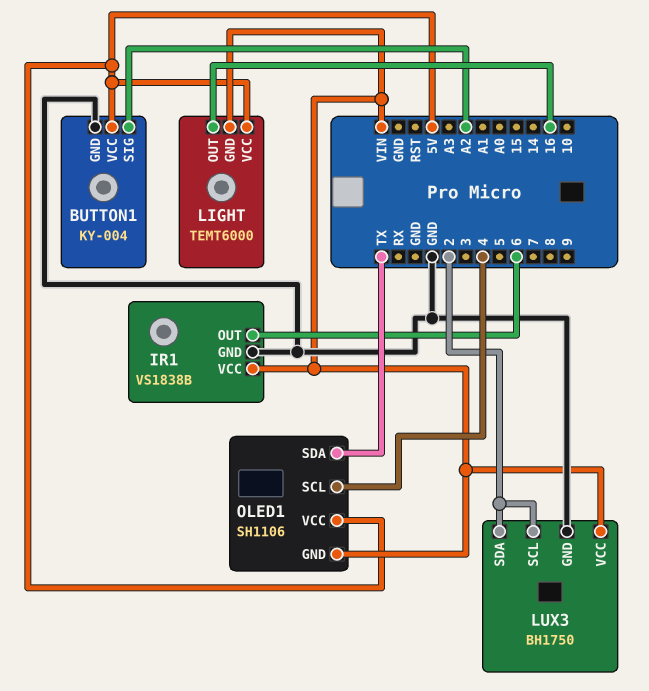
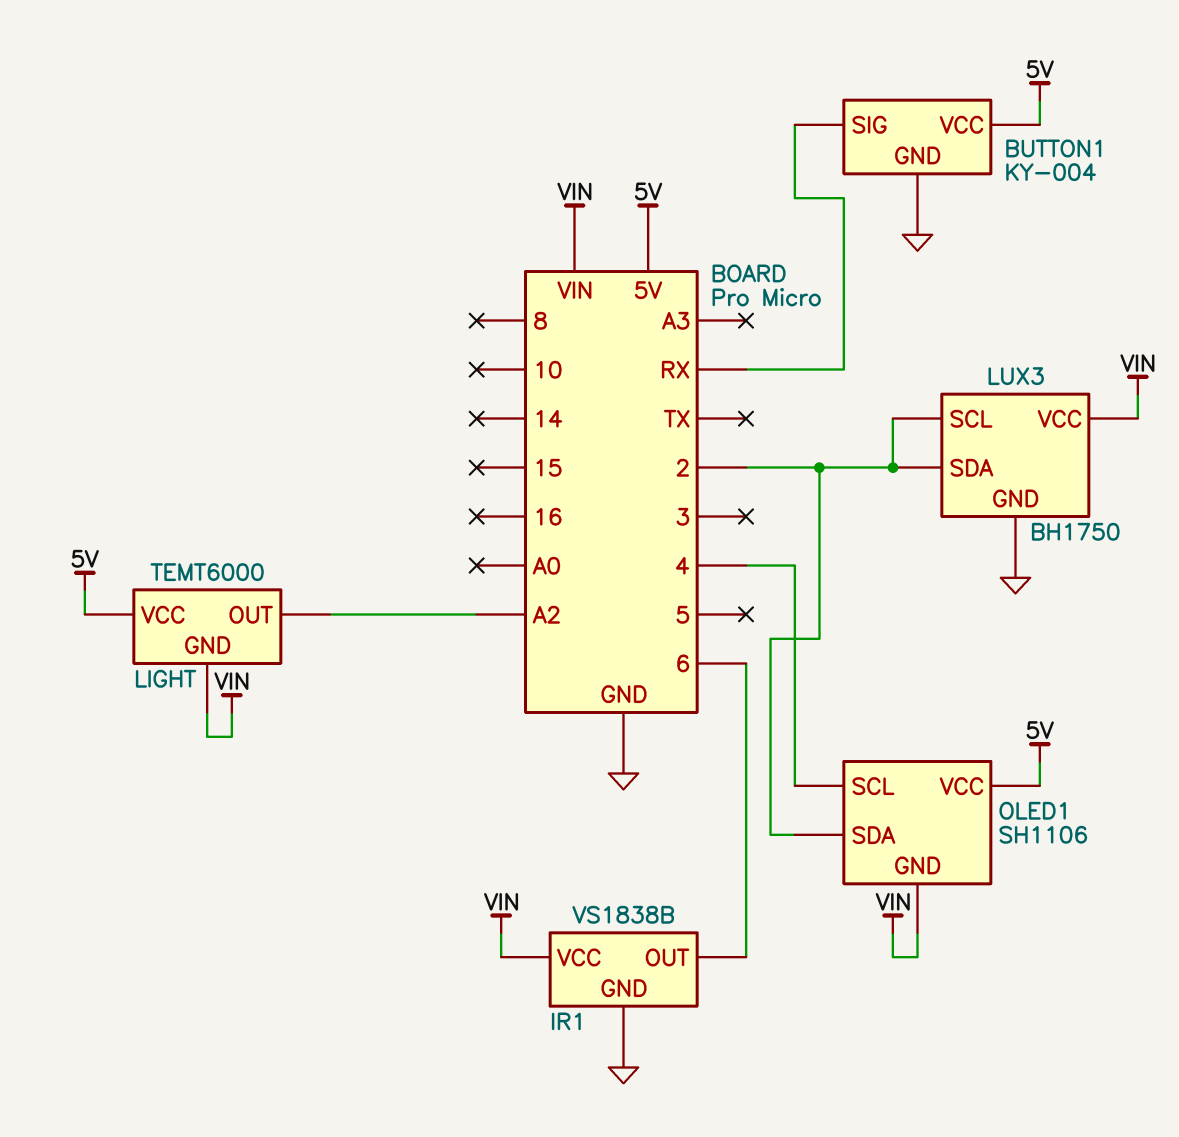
BUTTON1 pin SIG: A2 -> RX
LIGHT pin OUT: 16 -> A2
OLED1 pin SDA: TX -> 2

